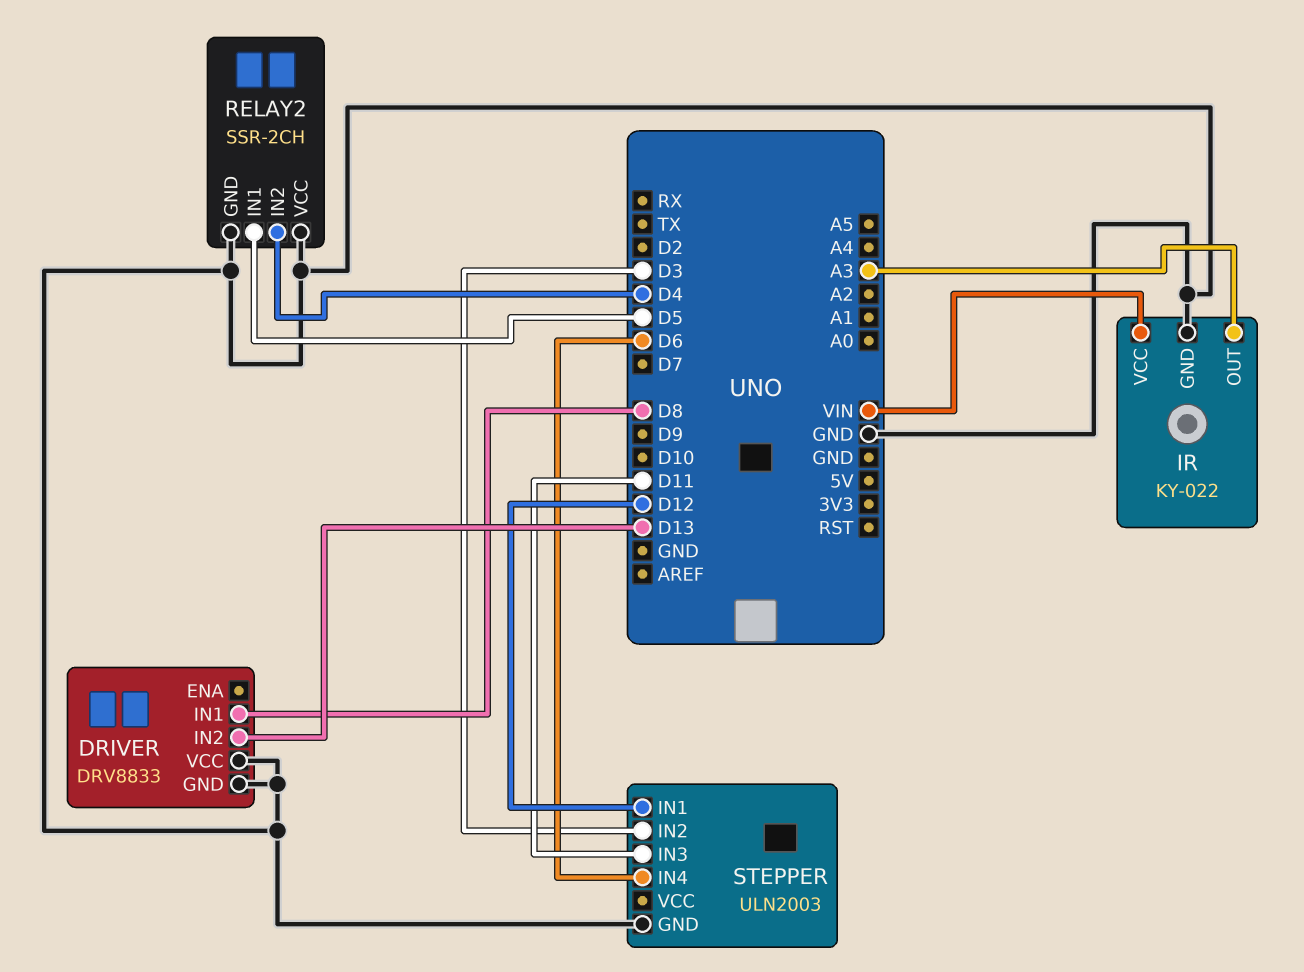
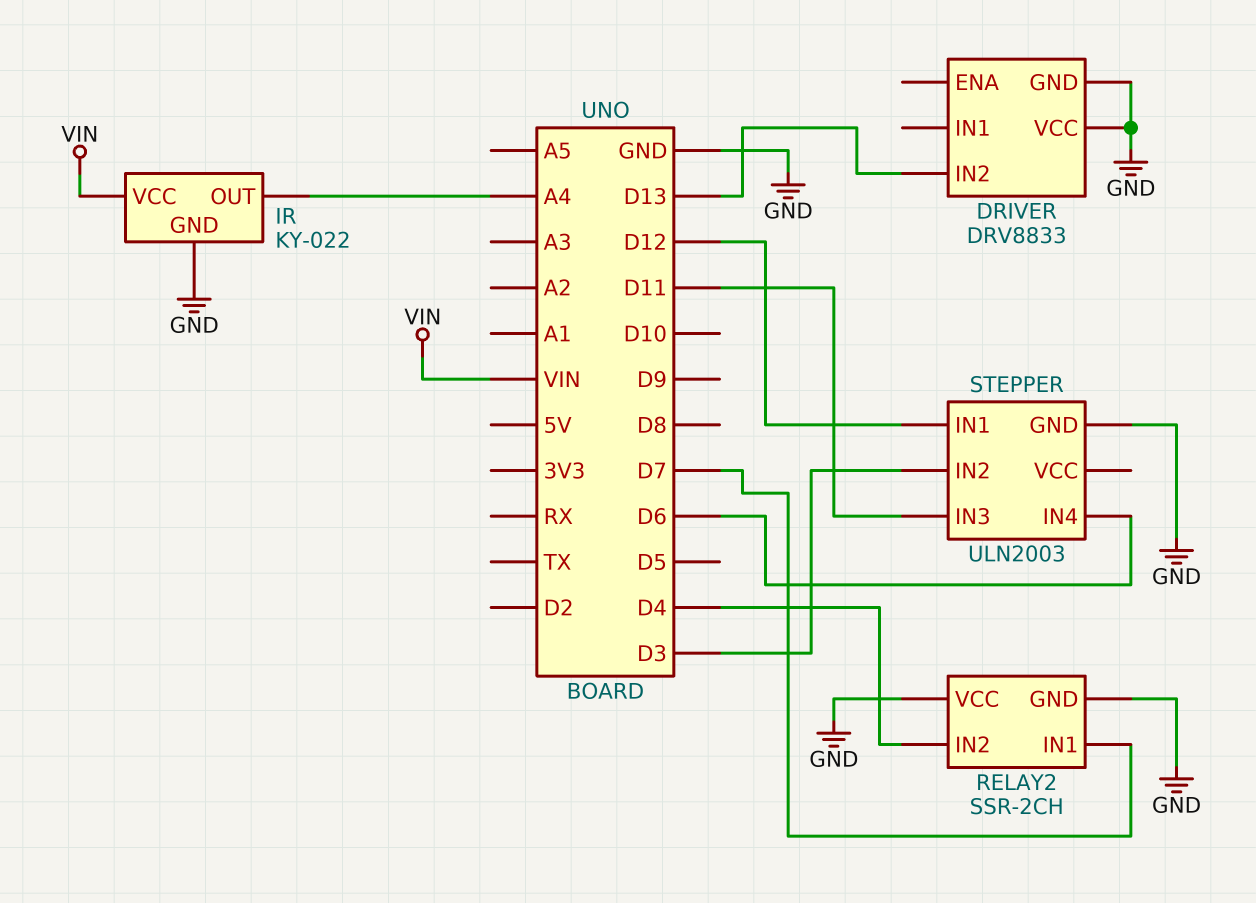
DRIVER pin IN1: D8 -> none
IR pin OUT: A3 -> A4
RELAY2 pin IN1: D5 -> D7

